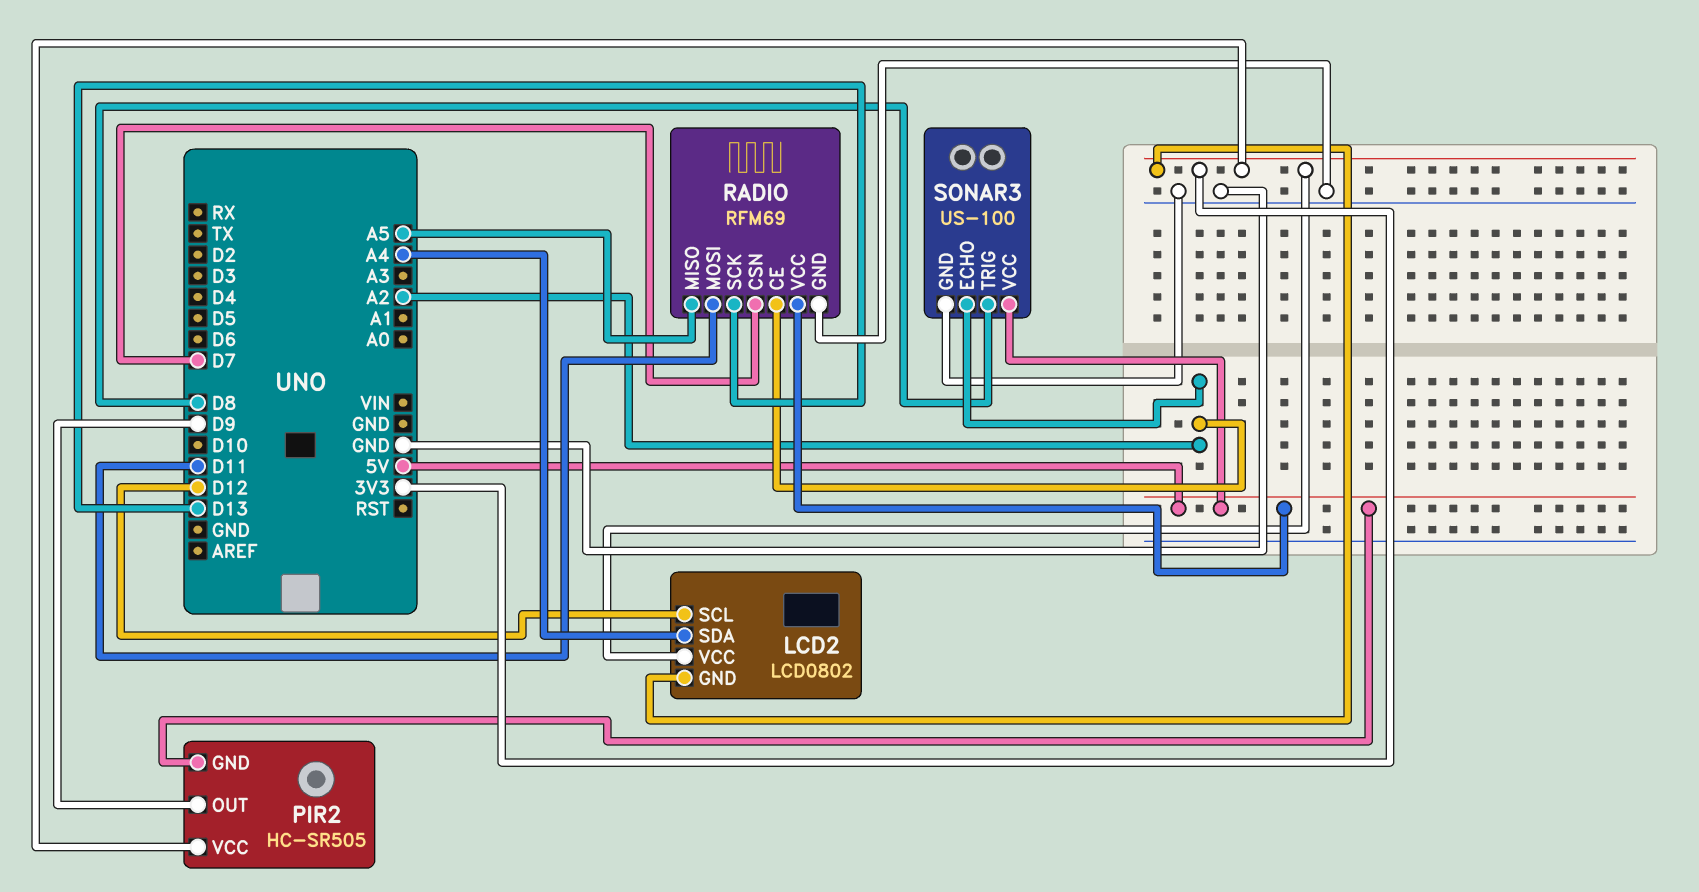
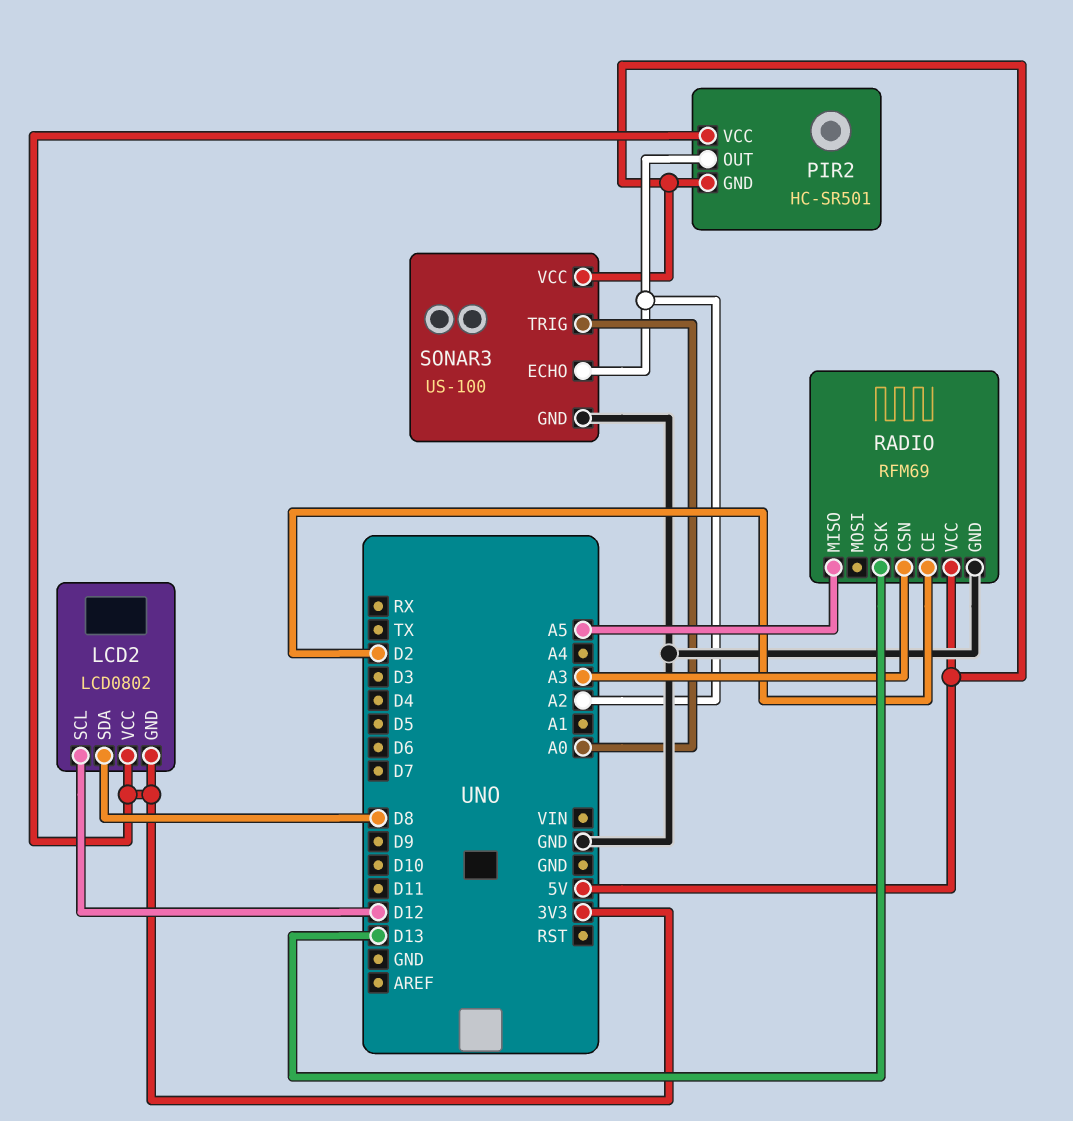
LCD2 pin SDA: A4 -> D8
PIR2: HC-SR505 -> HC-SR501
PIR2 pin OUT: D9 -> A2
RADIO pin CE: A2 -> D2
RADIO pin CSN: D7 -> A3
RADIO pin MOSI: D11 -> none
SONAR3 pin TRIG: D8 -> A0

